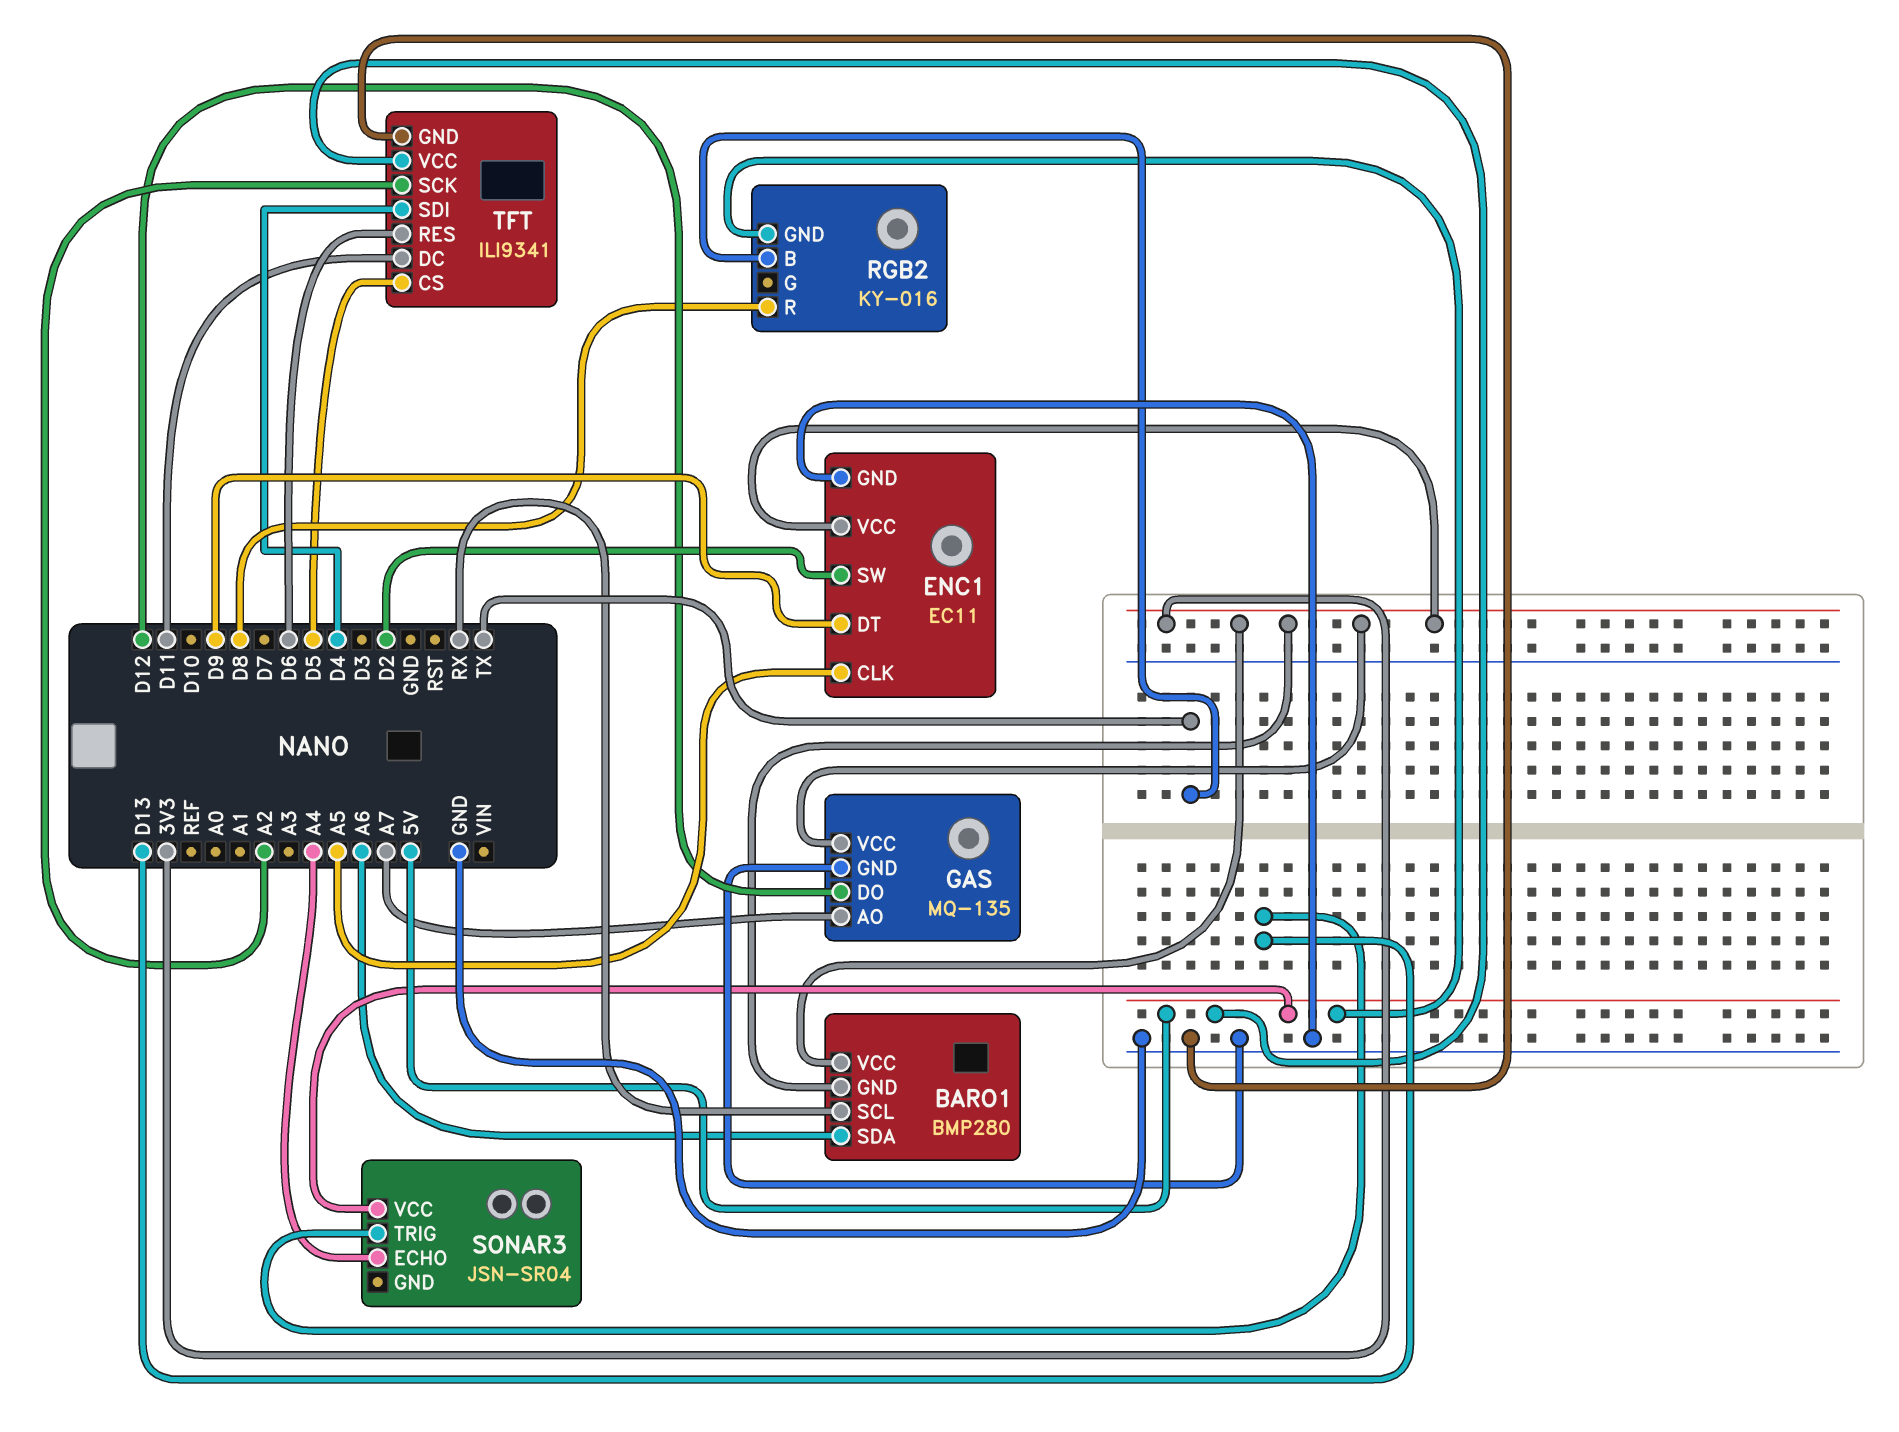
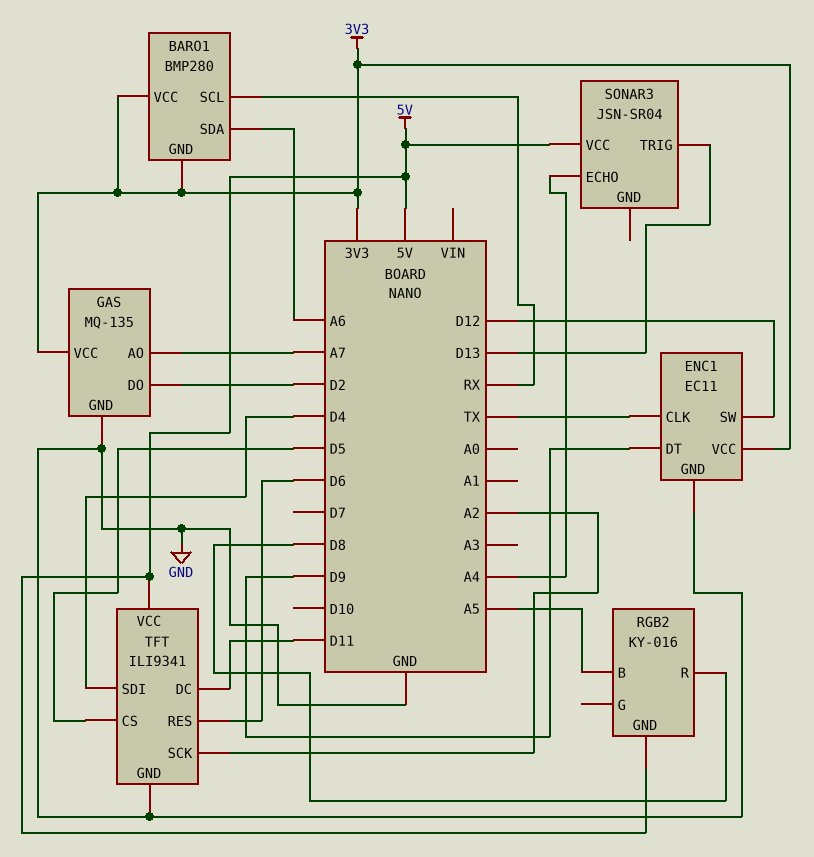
ENC1 pin CLK: A5 -> TX
ENC1 pin SW: D2 -> D12
GAS pin DO: D12 -> D2
RGB2 pin B: TX -> A5

